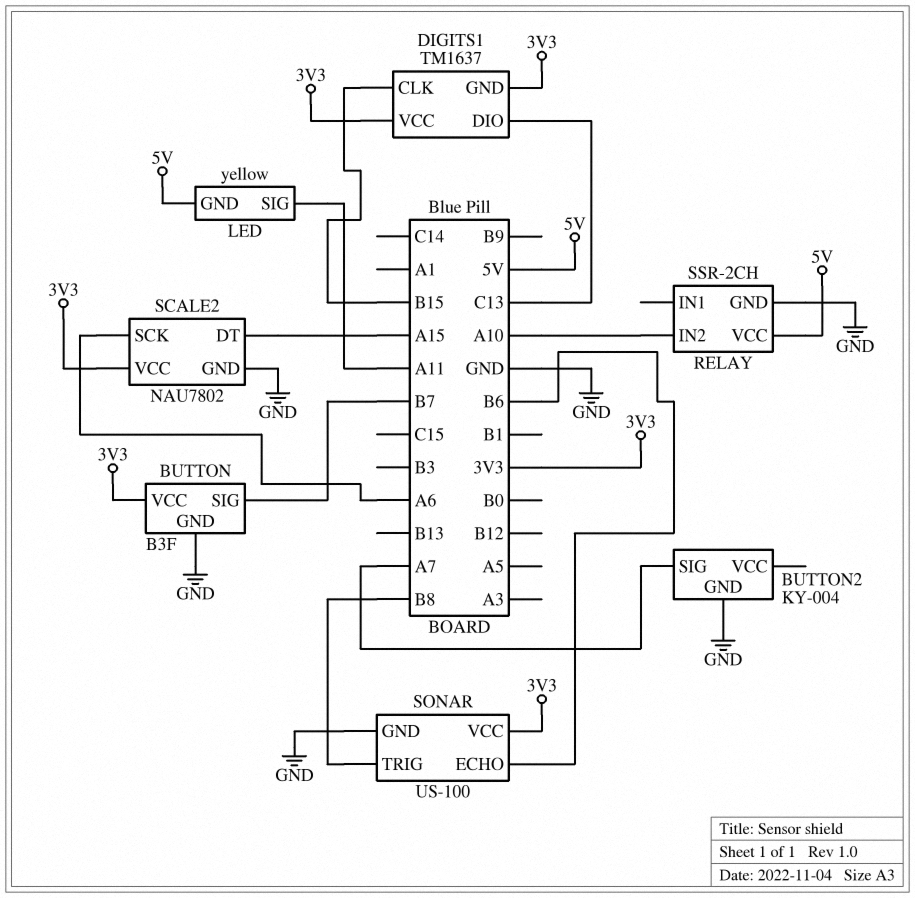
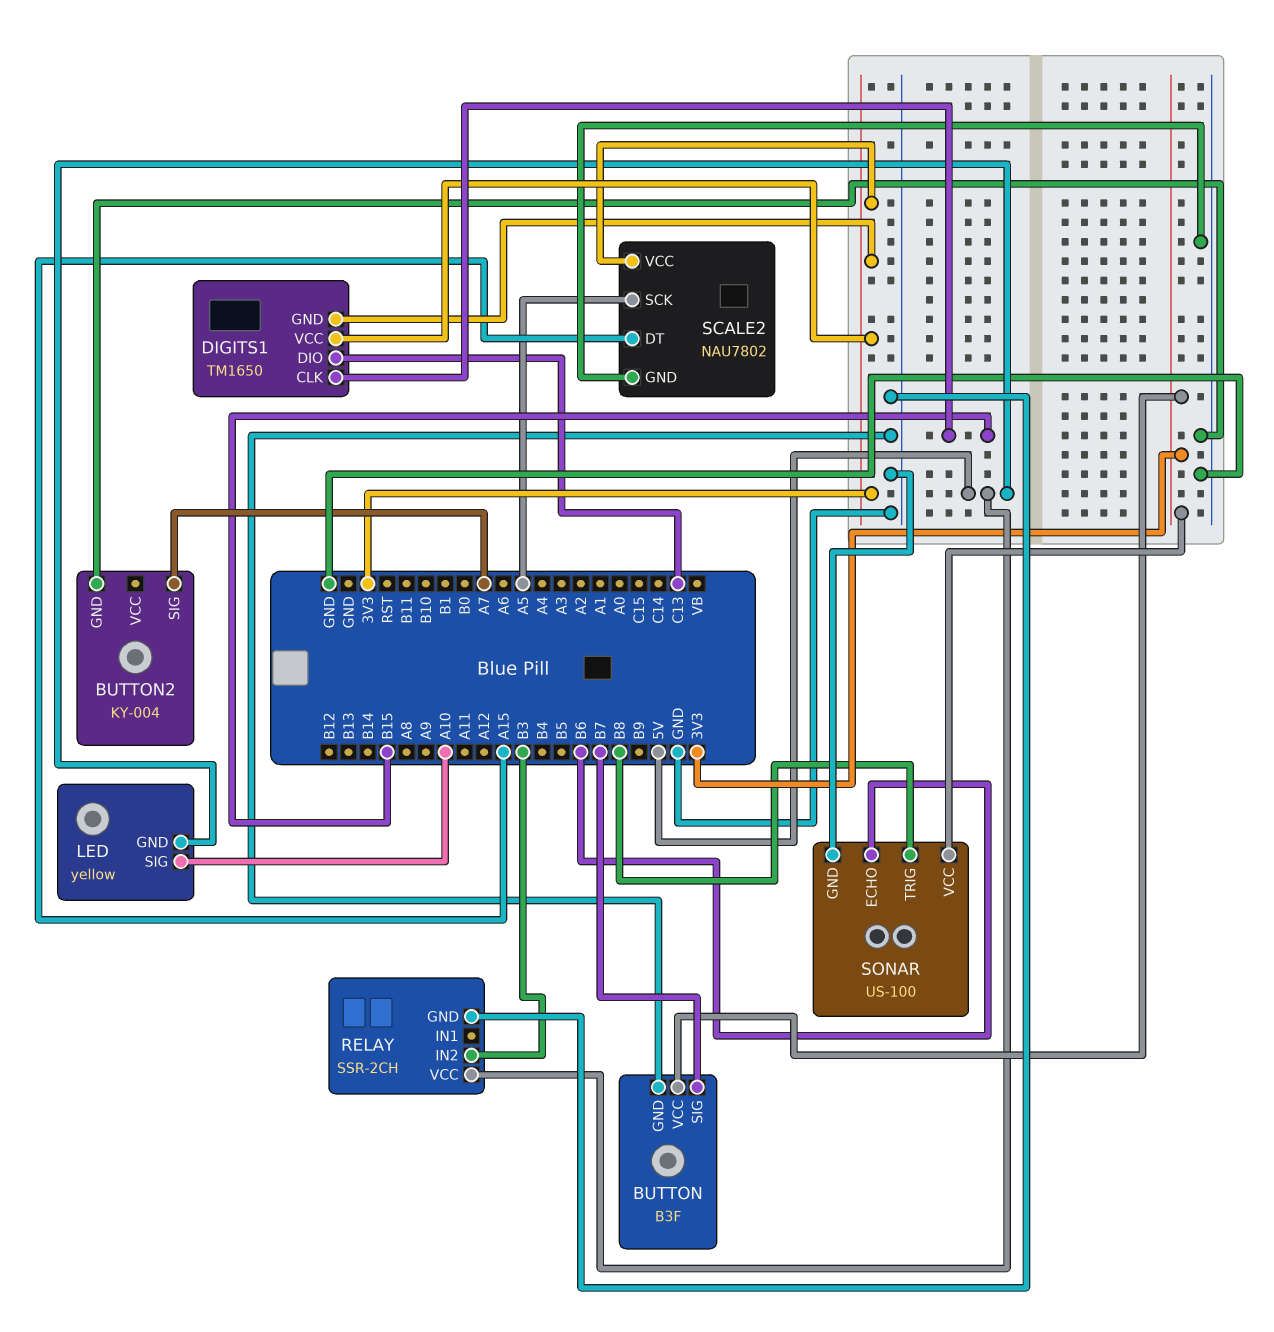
DIGITS1: TM1637 -> TM1650
LED pin SIG: A11 -> A10
RELAY pin IN2: A10 -> B3
SCALE2 pin SCK: A6 -> A5

